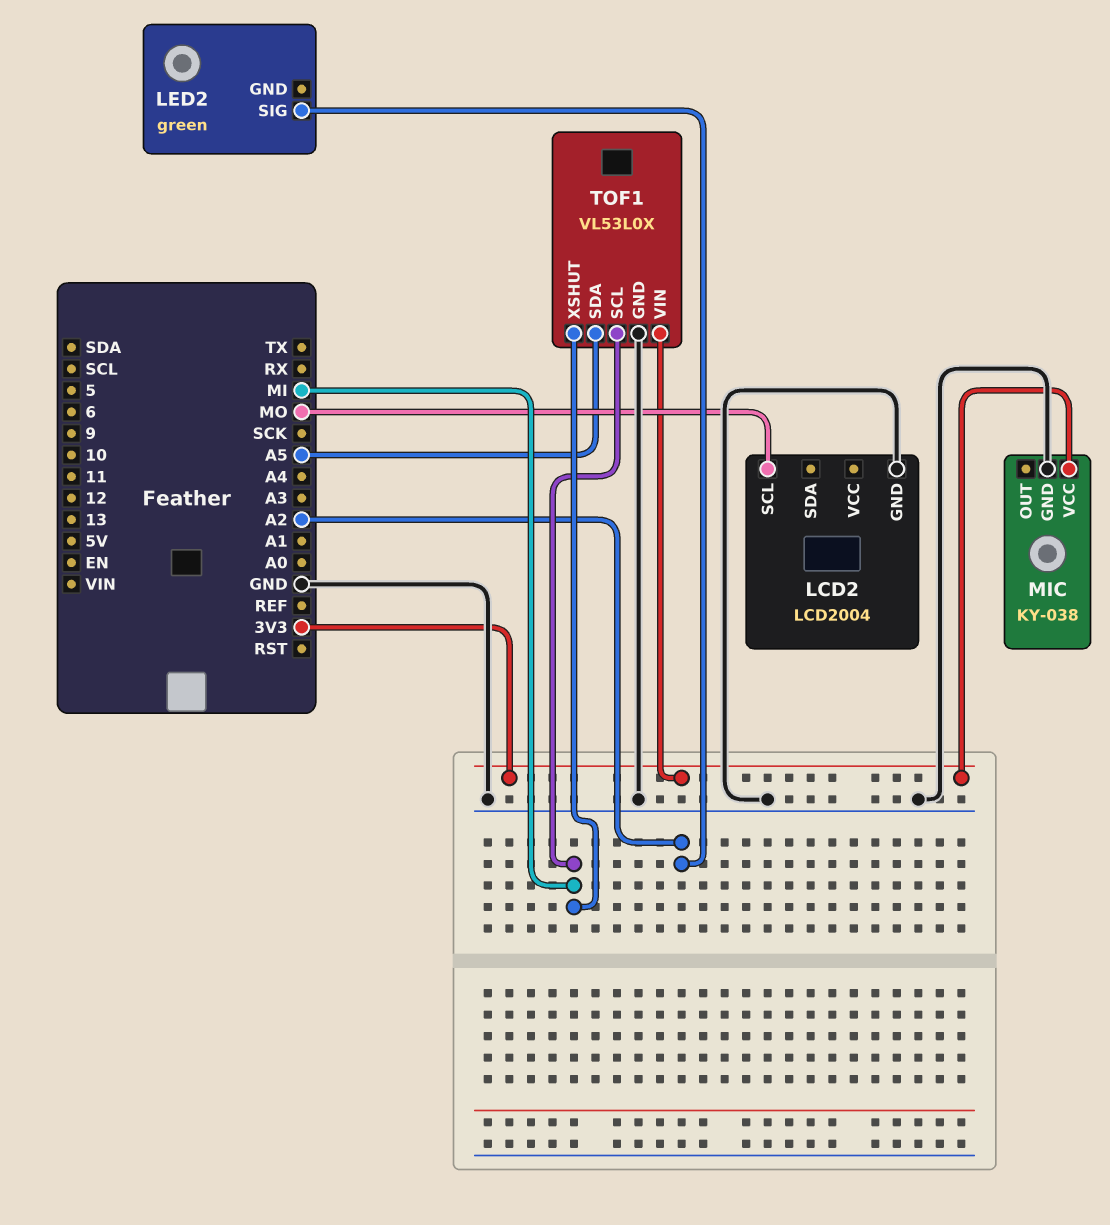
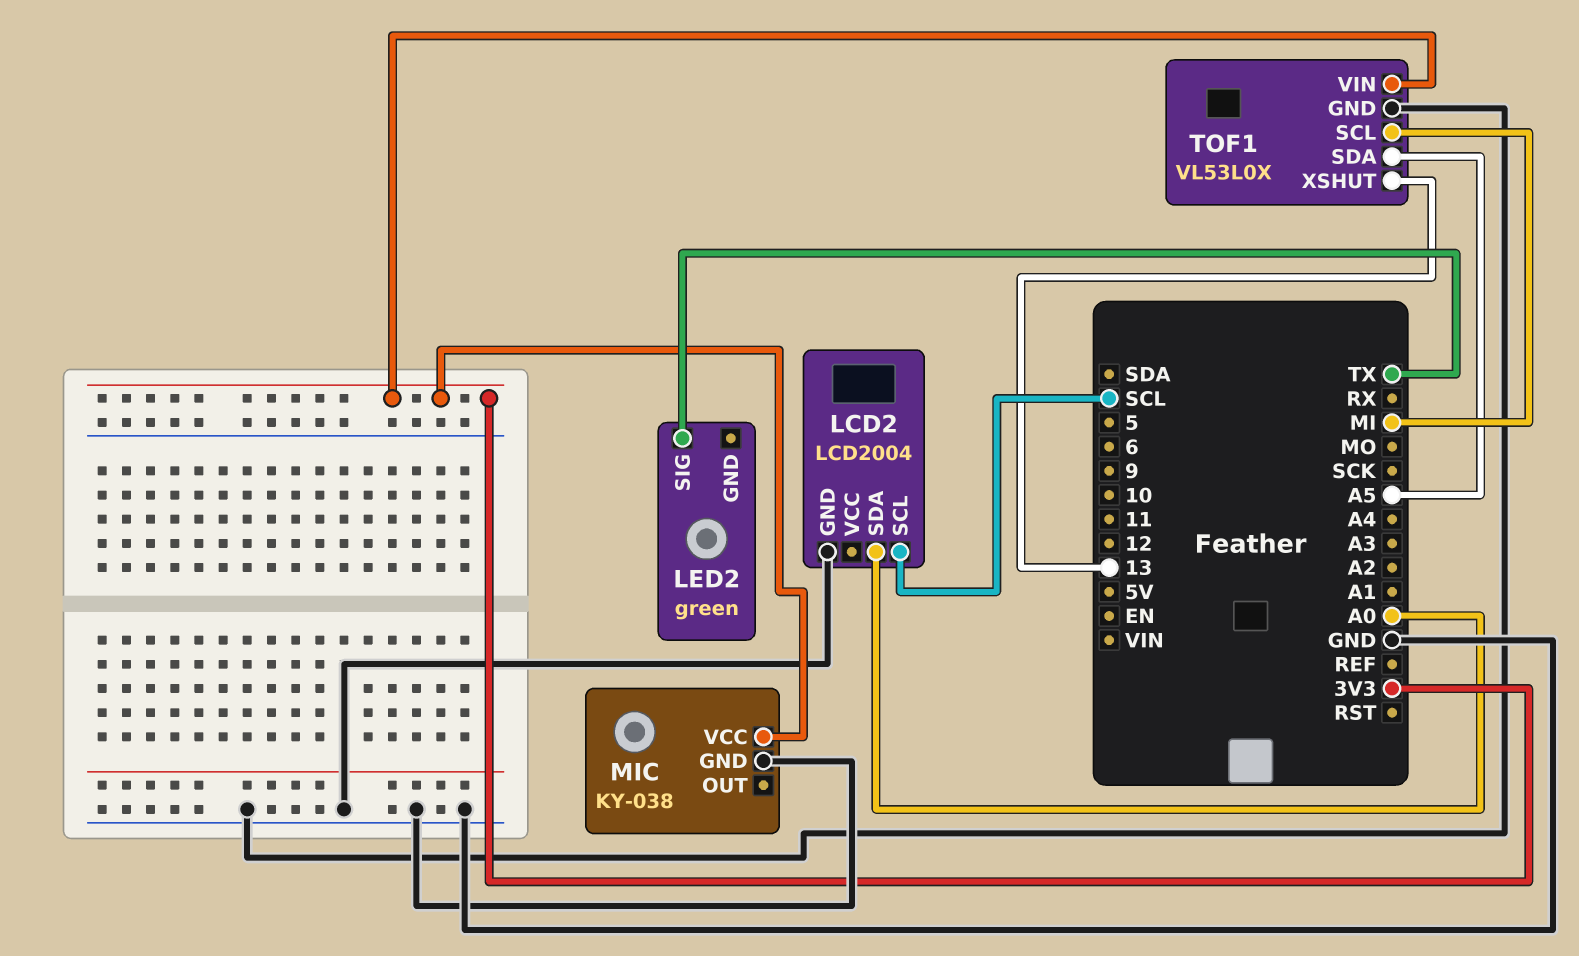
LCD2 pin SCL: MO -> SCL
LCD2 pin SDA: none -> A0
LED2 pin SIG: A2 -> TX
TOF1 pin XSHUT: MI -> 13

